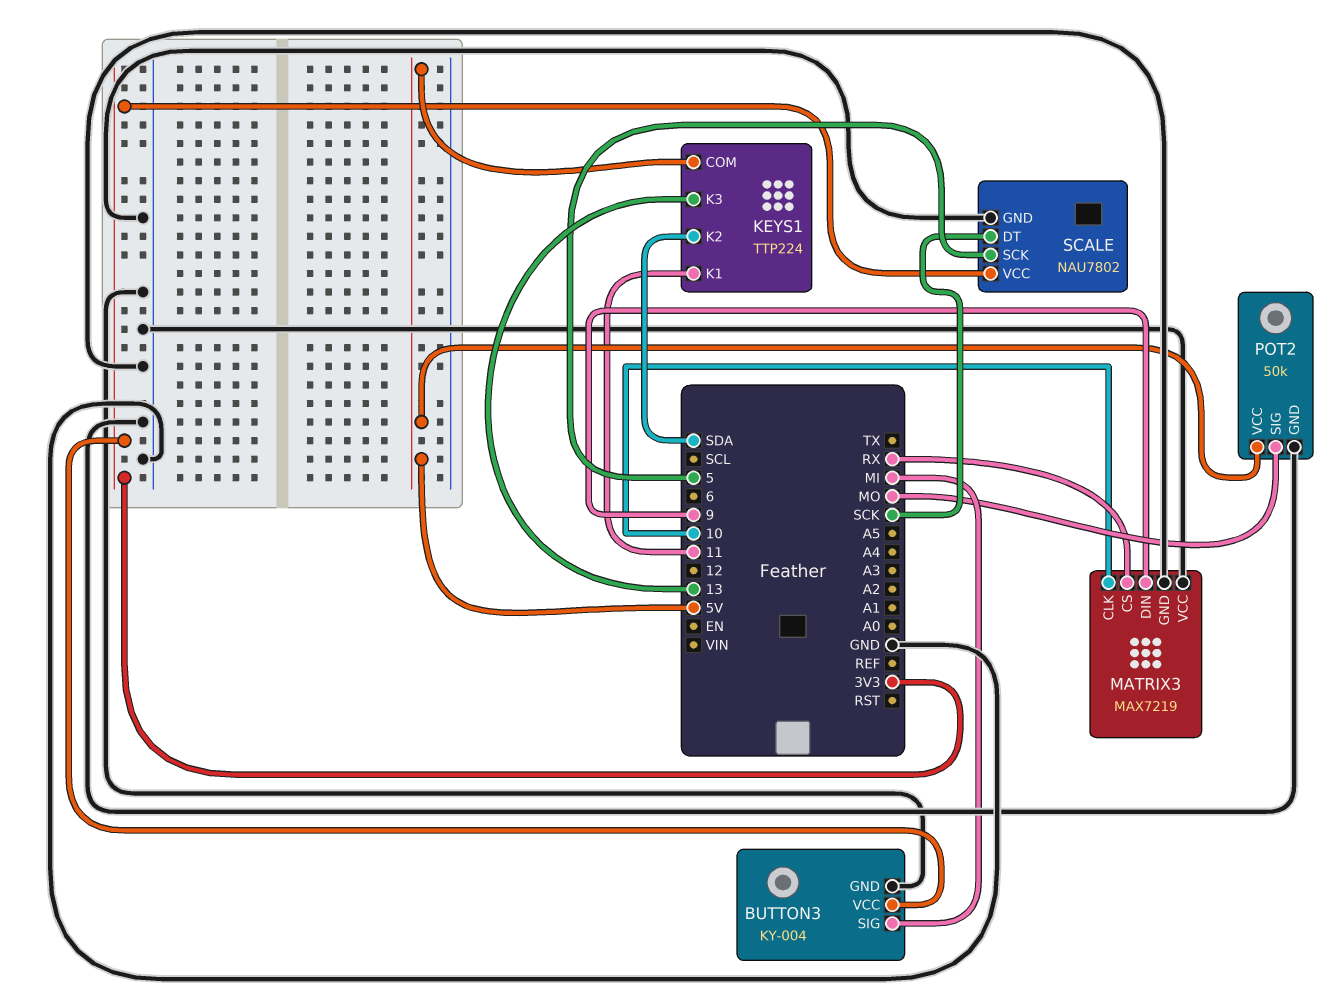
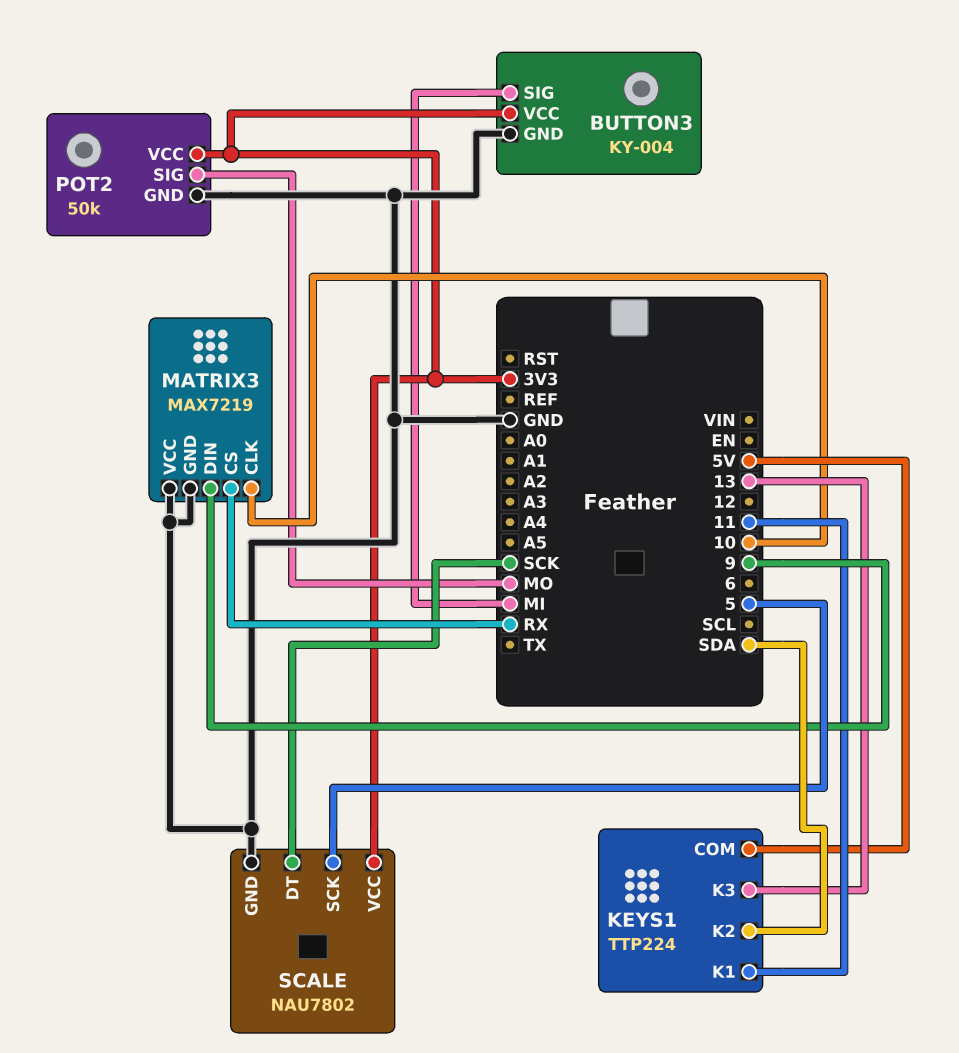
POT2 pin VCC: 5V -> 3V3

